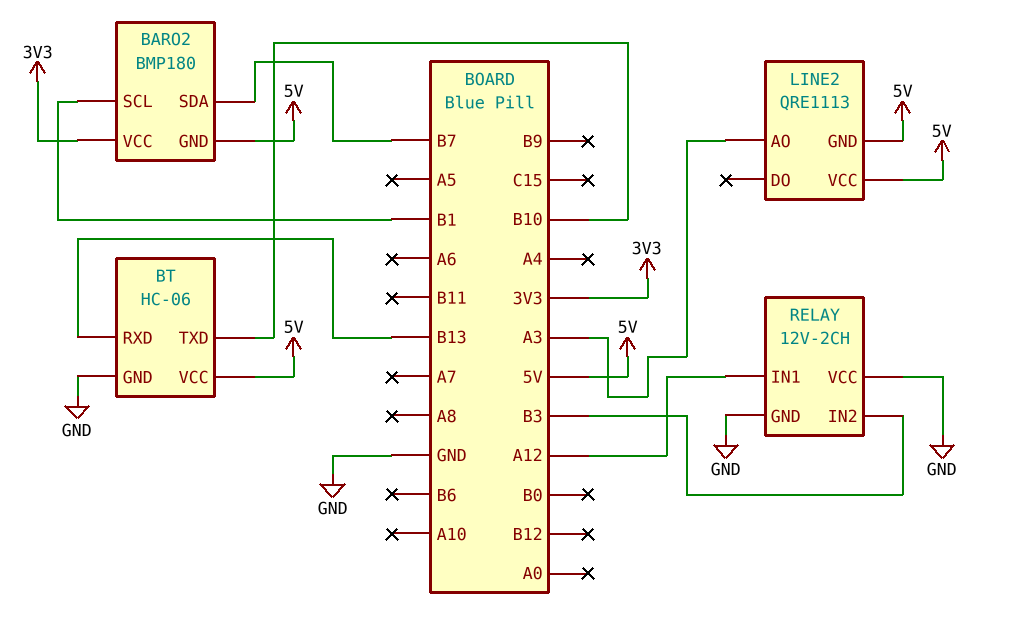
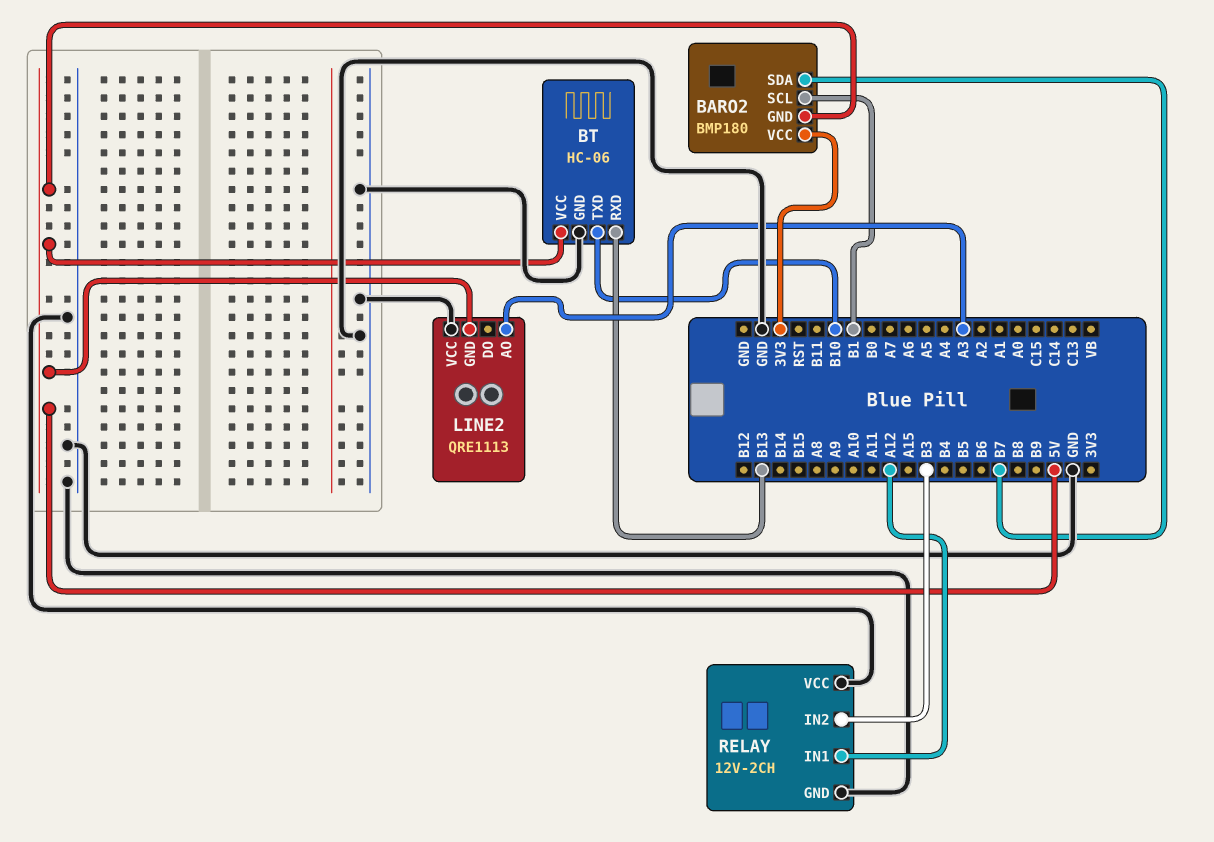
LINE2 pin VCC: 5V -> GND

